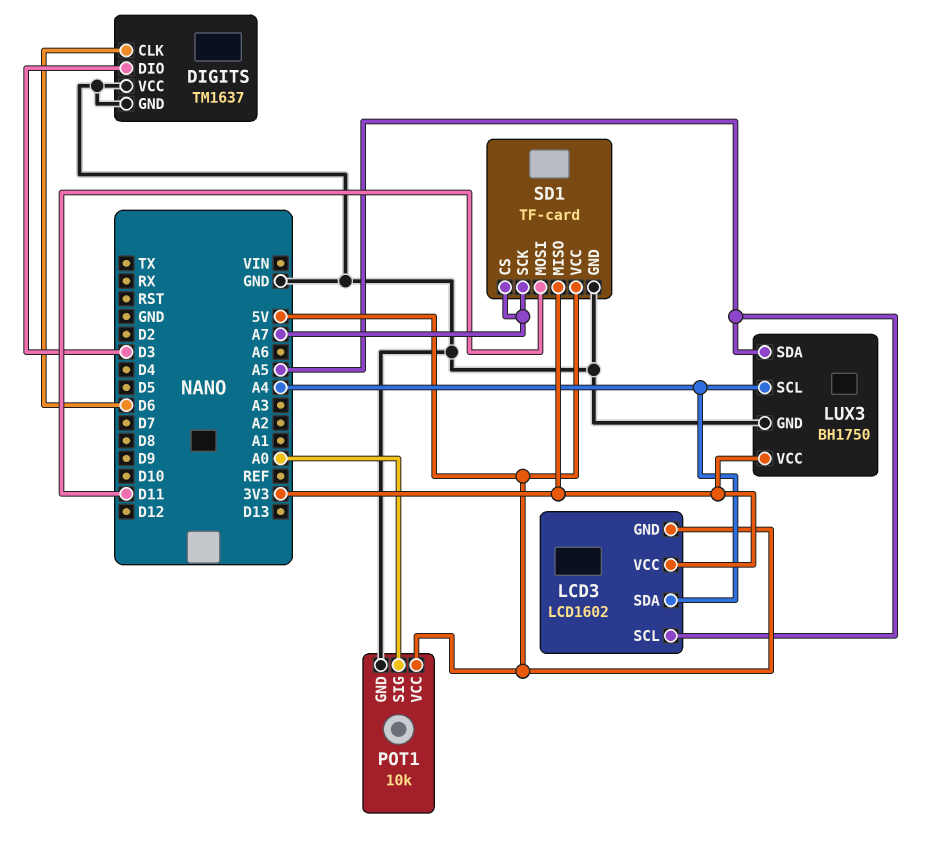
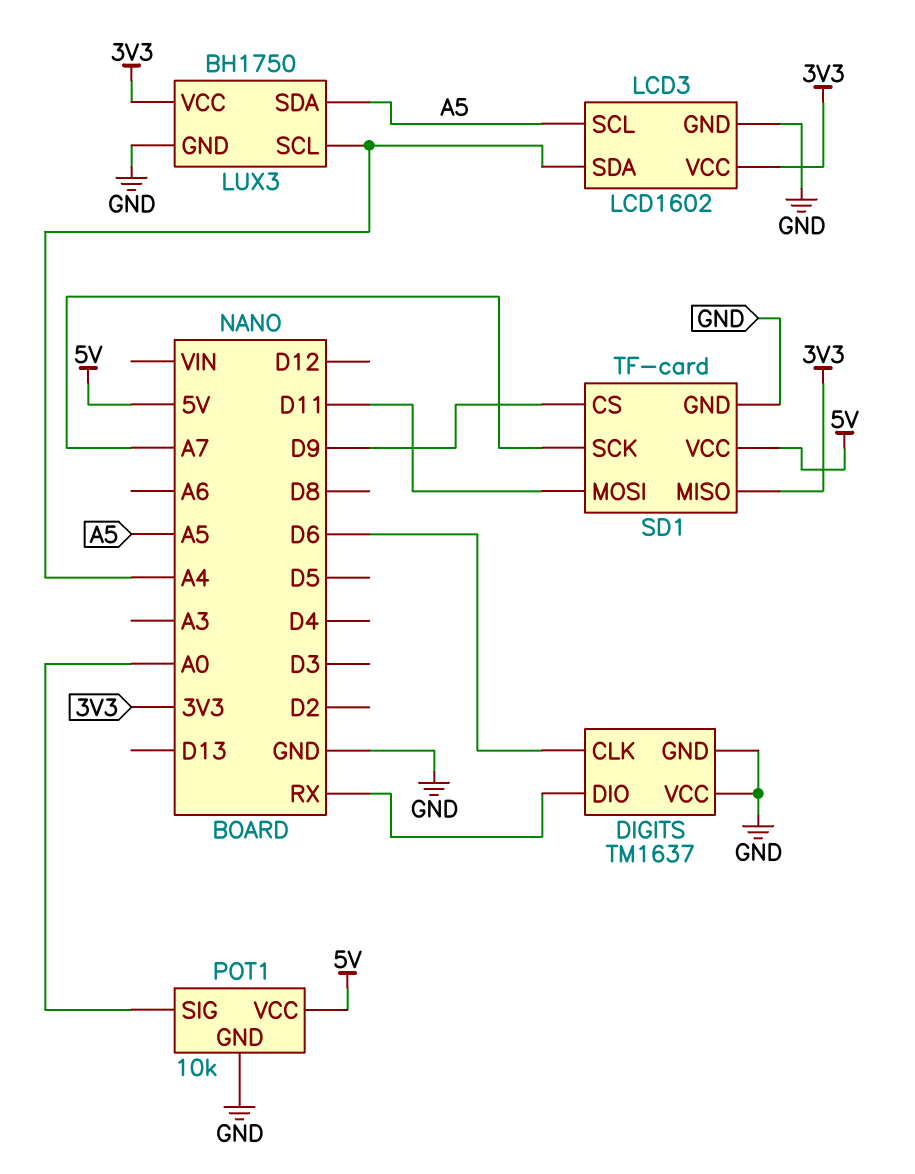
DIGITS pin DIO: D3 -> RX
LCD3 pin GND: 5V -> GND
SD1 pin CS: A7 -> D9

